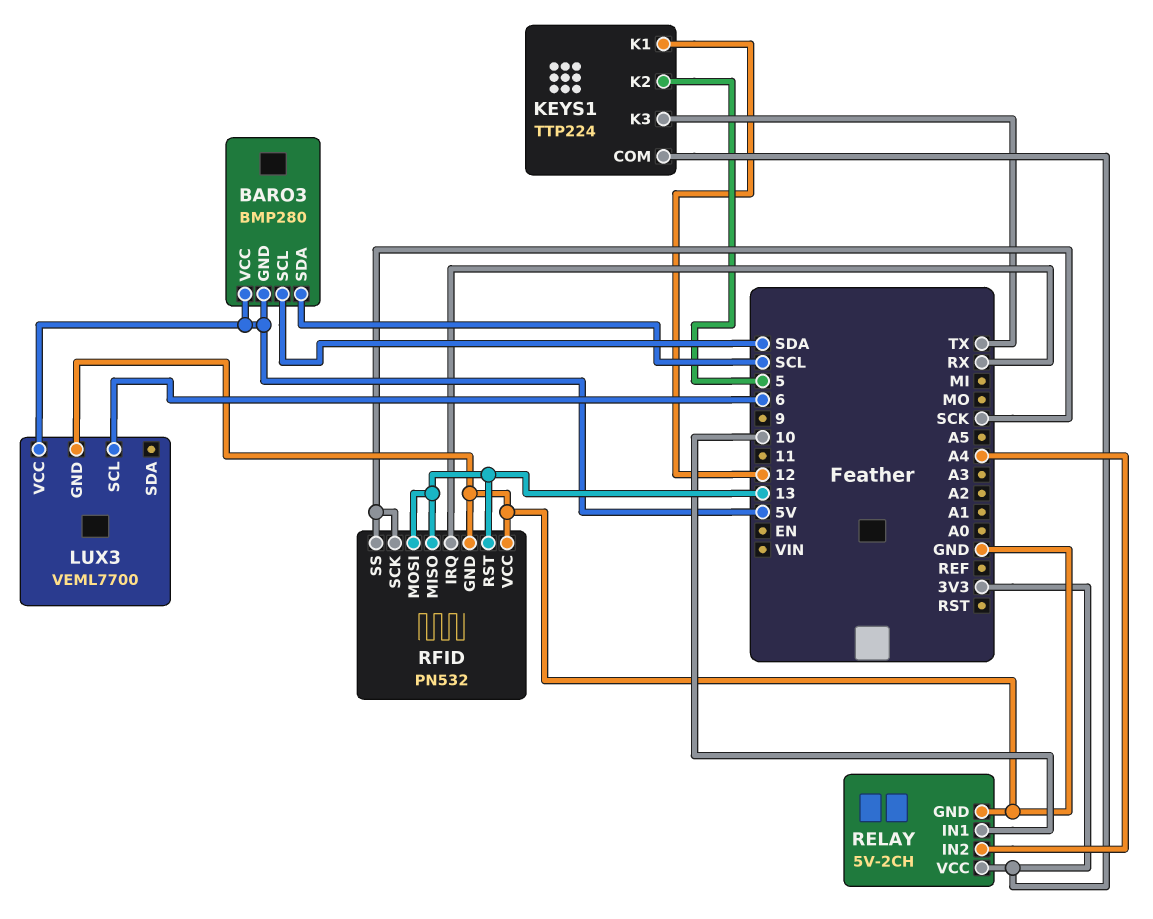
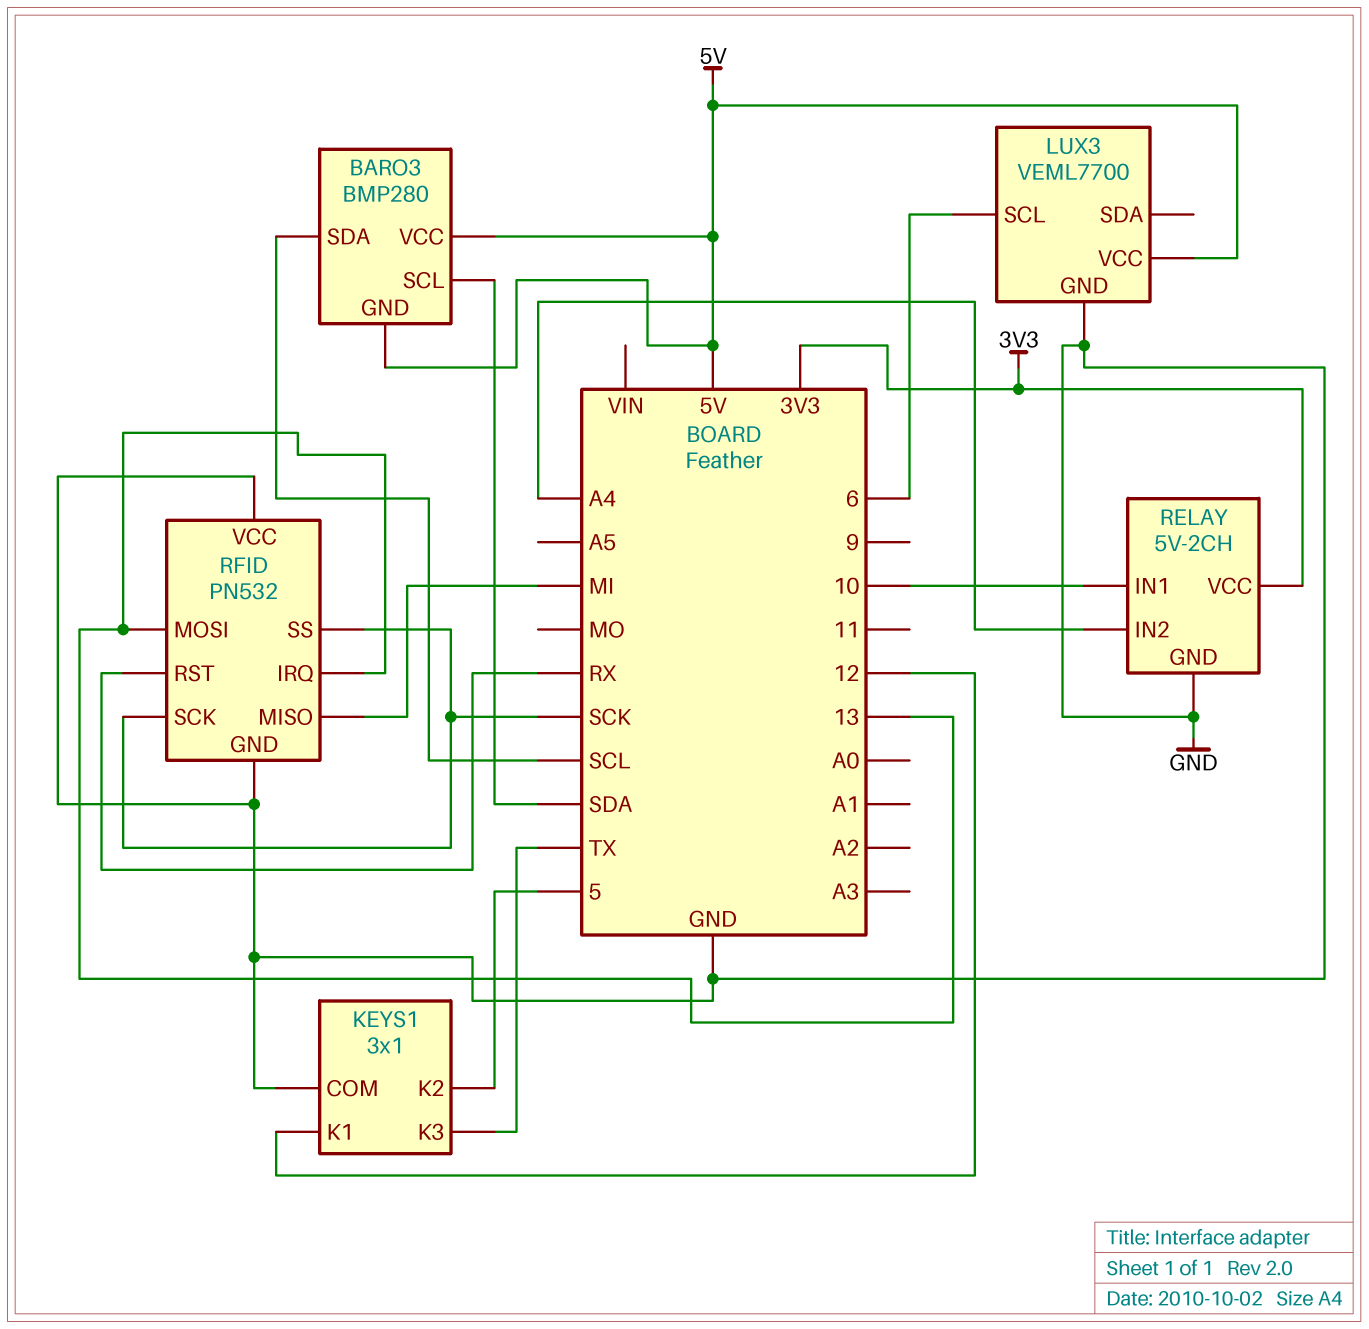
KEYS1: TTP224 -> 3x1
KEYS1 pin COM: 3V3 -> GND
RFID pin IRQ: RX -> 13
RFID pin MISO: 13 -> MI
RFID pin RST: 13 -> RX

